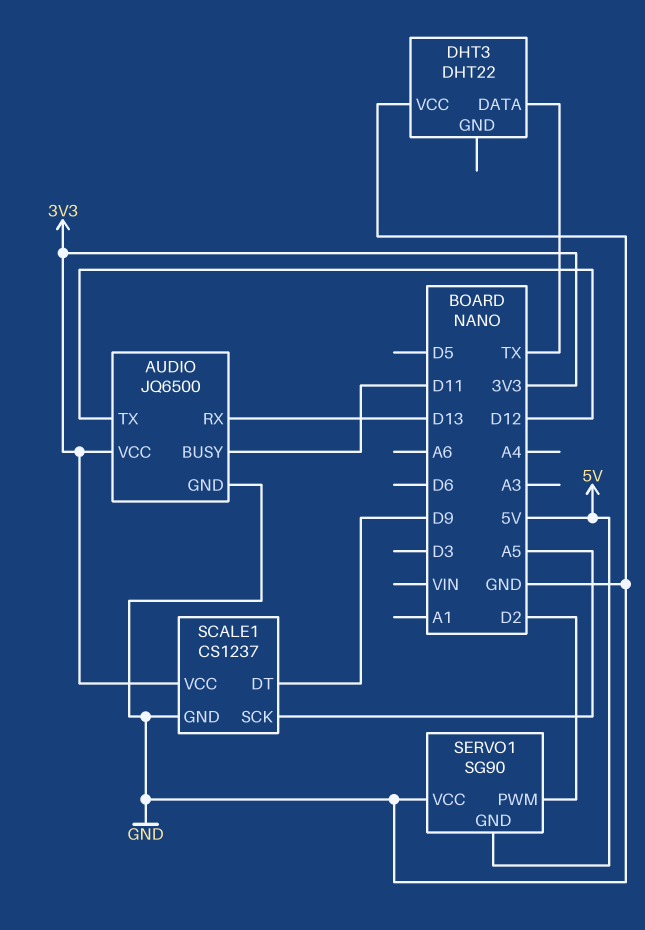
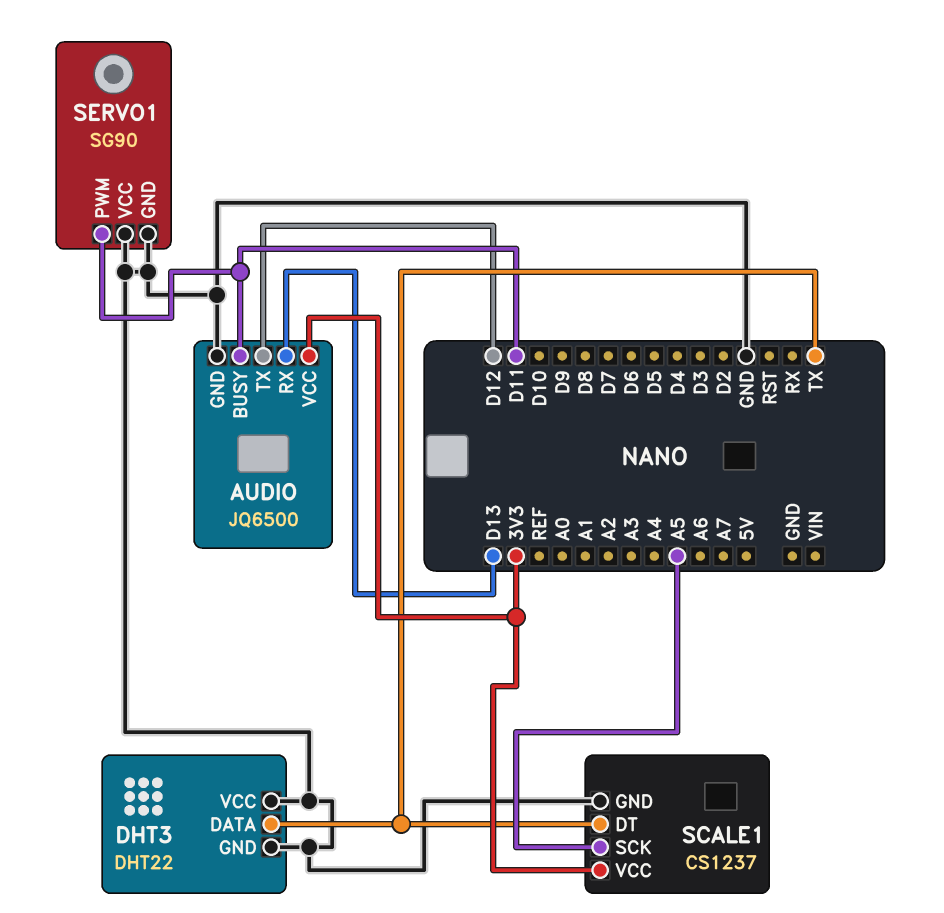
DHT3 pin GND: none -> GND
SCALE1 pin DT: D9 -> TX
SERVO1 pin GND: 5V -> GND
SERVO1 pin PWM: D2 -> D11

